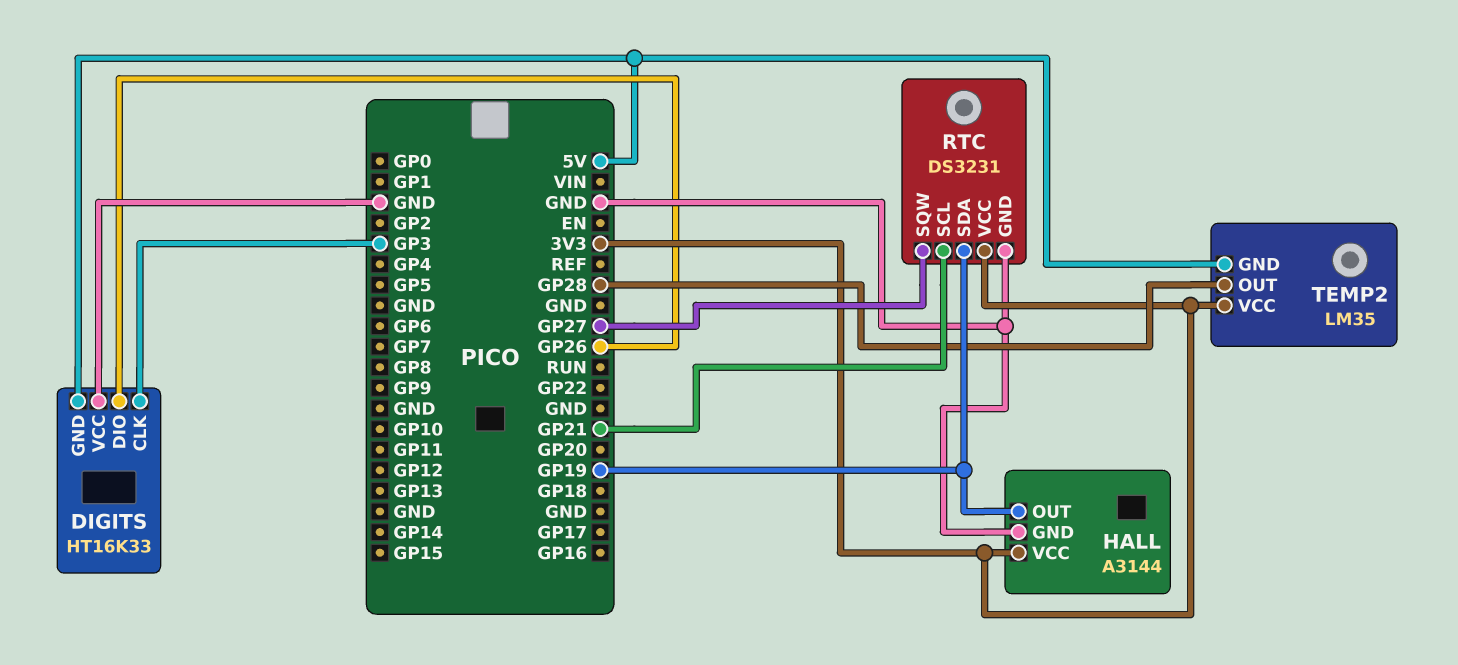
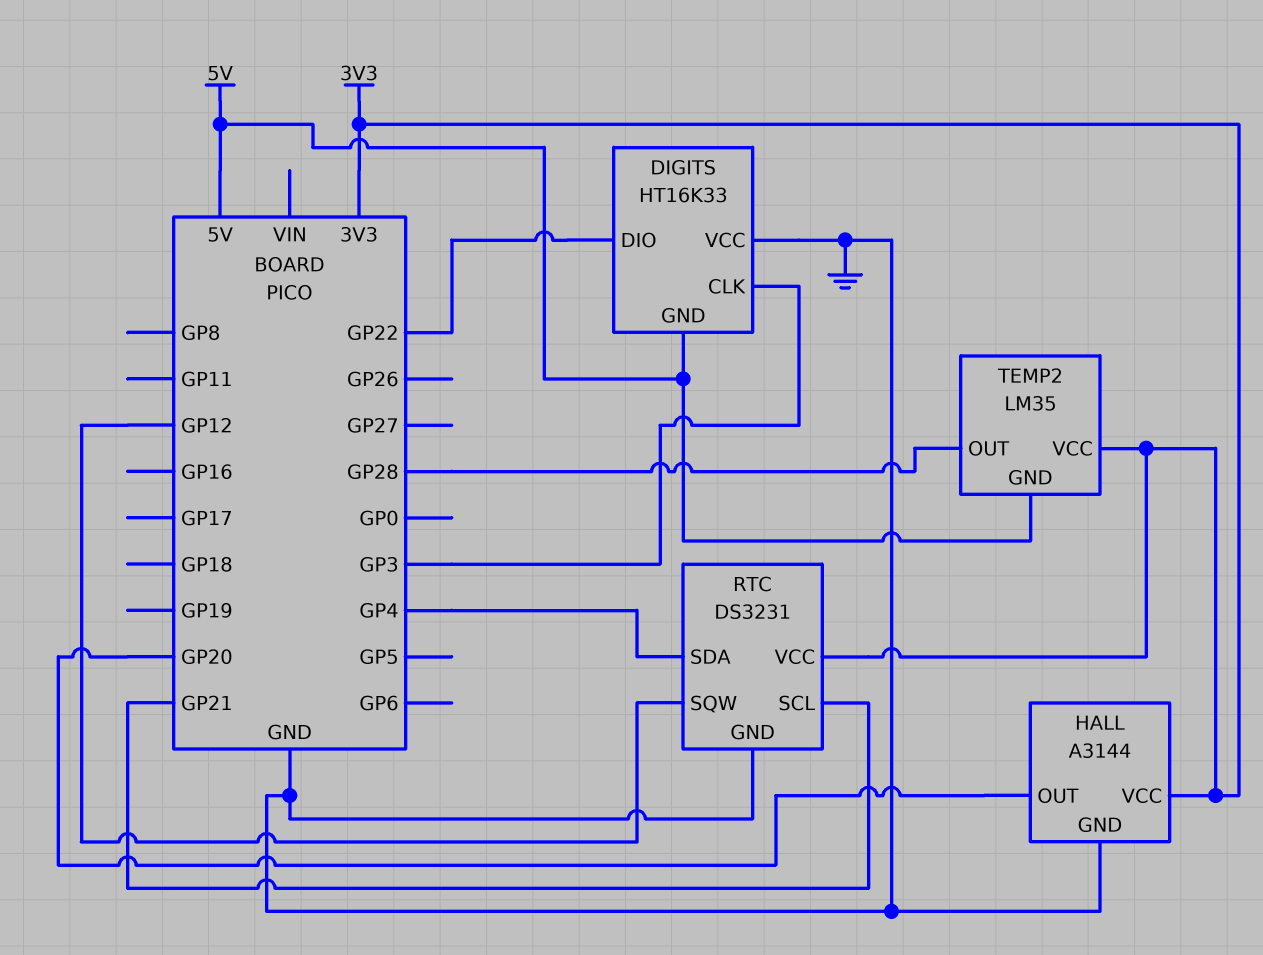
DIGITS pin DIO: GP26 -> GP22
HALL pin OUT: GP19 -> GP20
RTC pin SDA: GP19 -> GP4
RTC pin SQW: GP27 -> GP12

